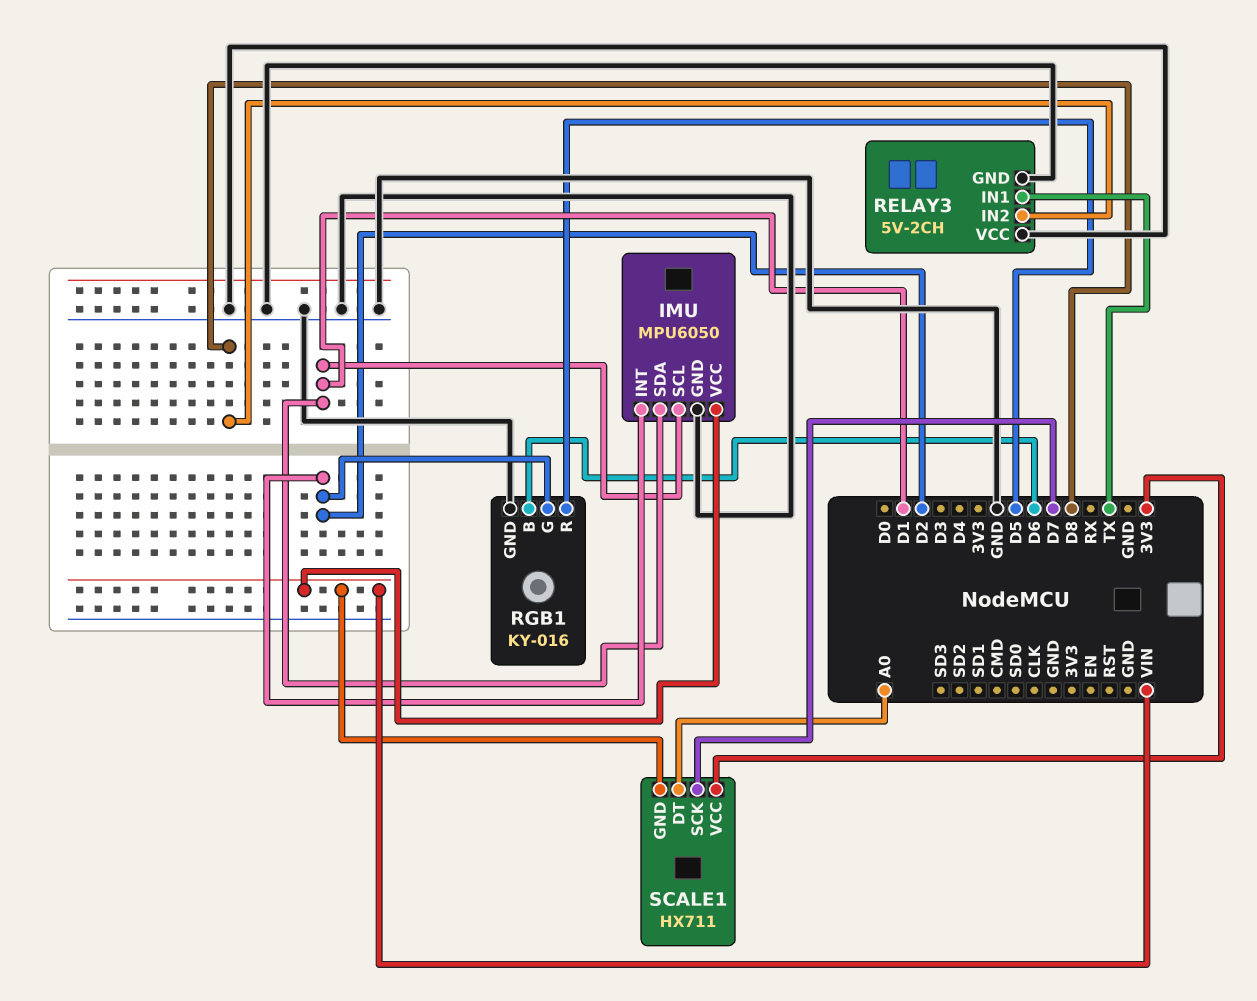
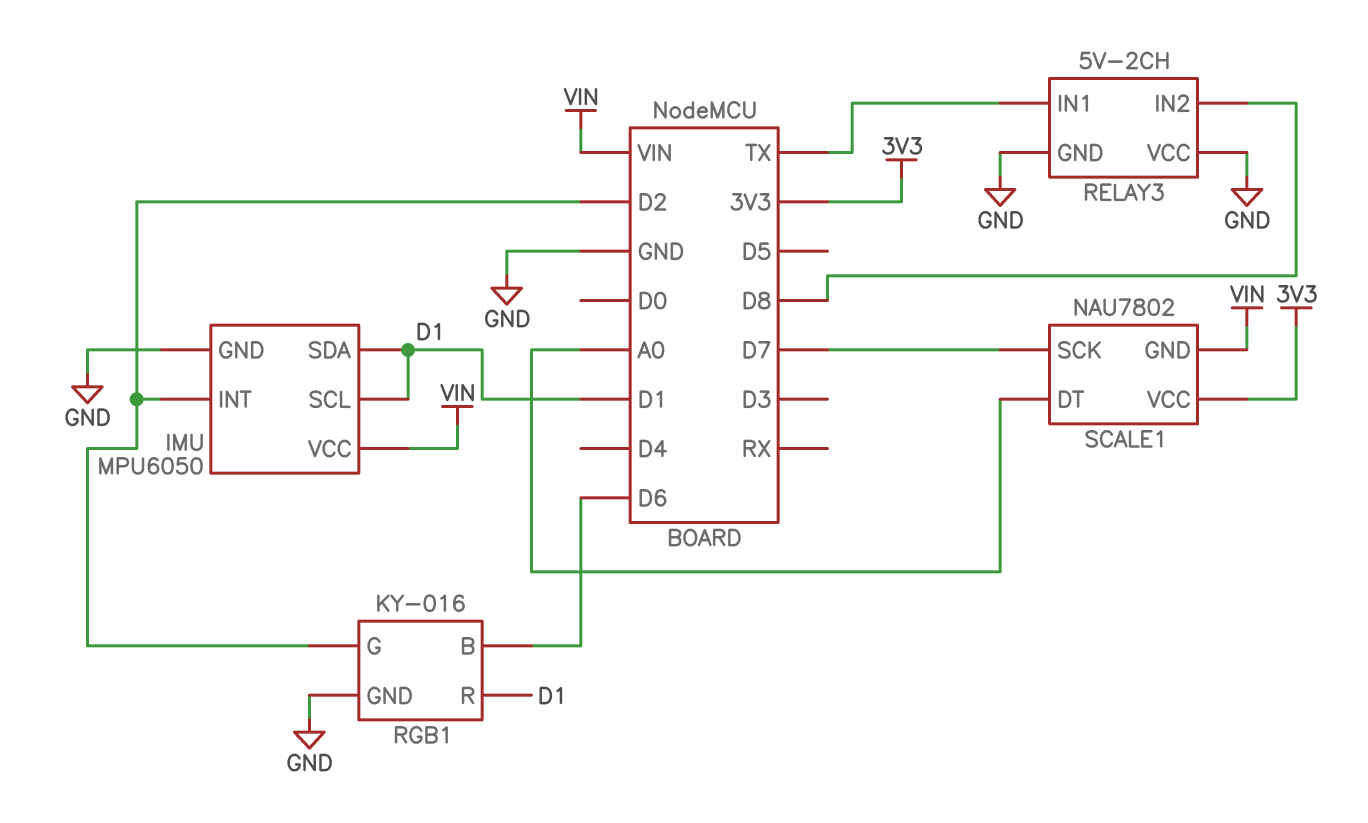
RGB1 pin R: D5 -> D1
SCALE1: HX711 -> NAU7802

